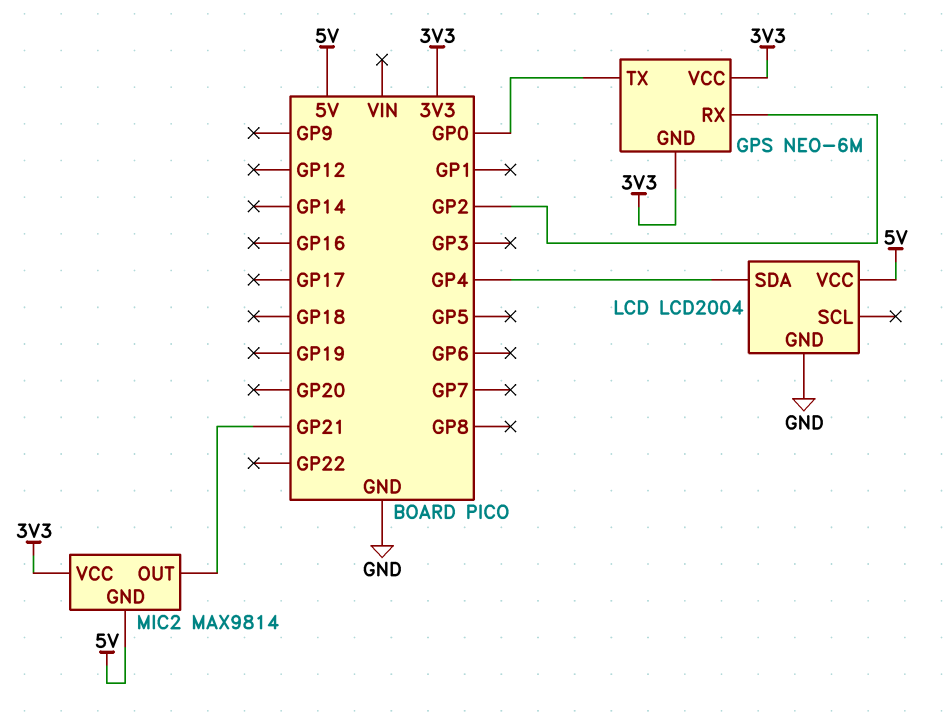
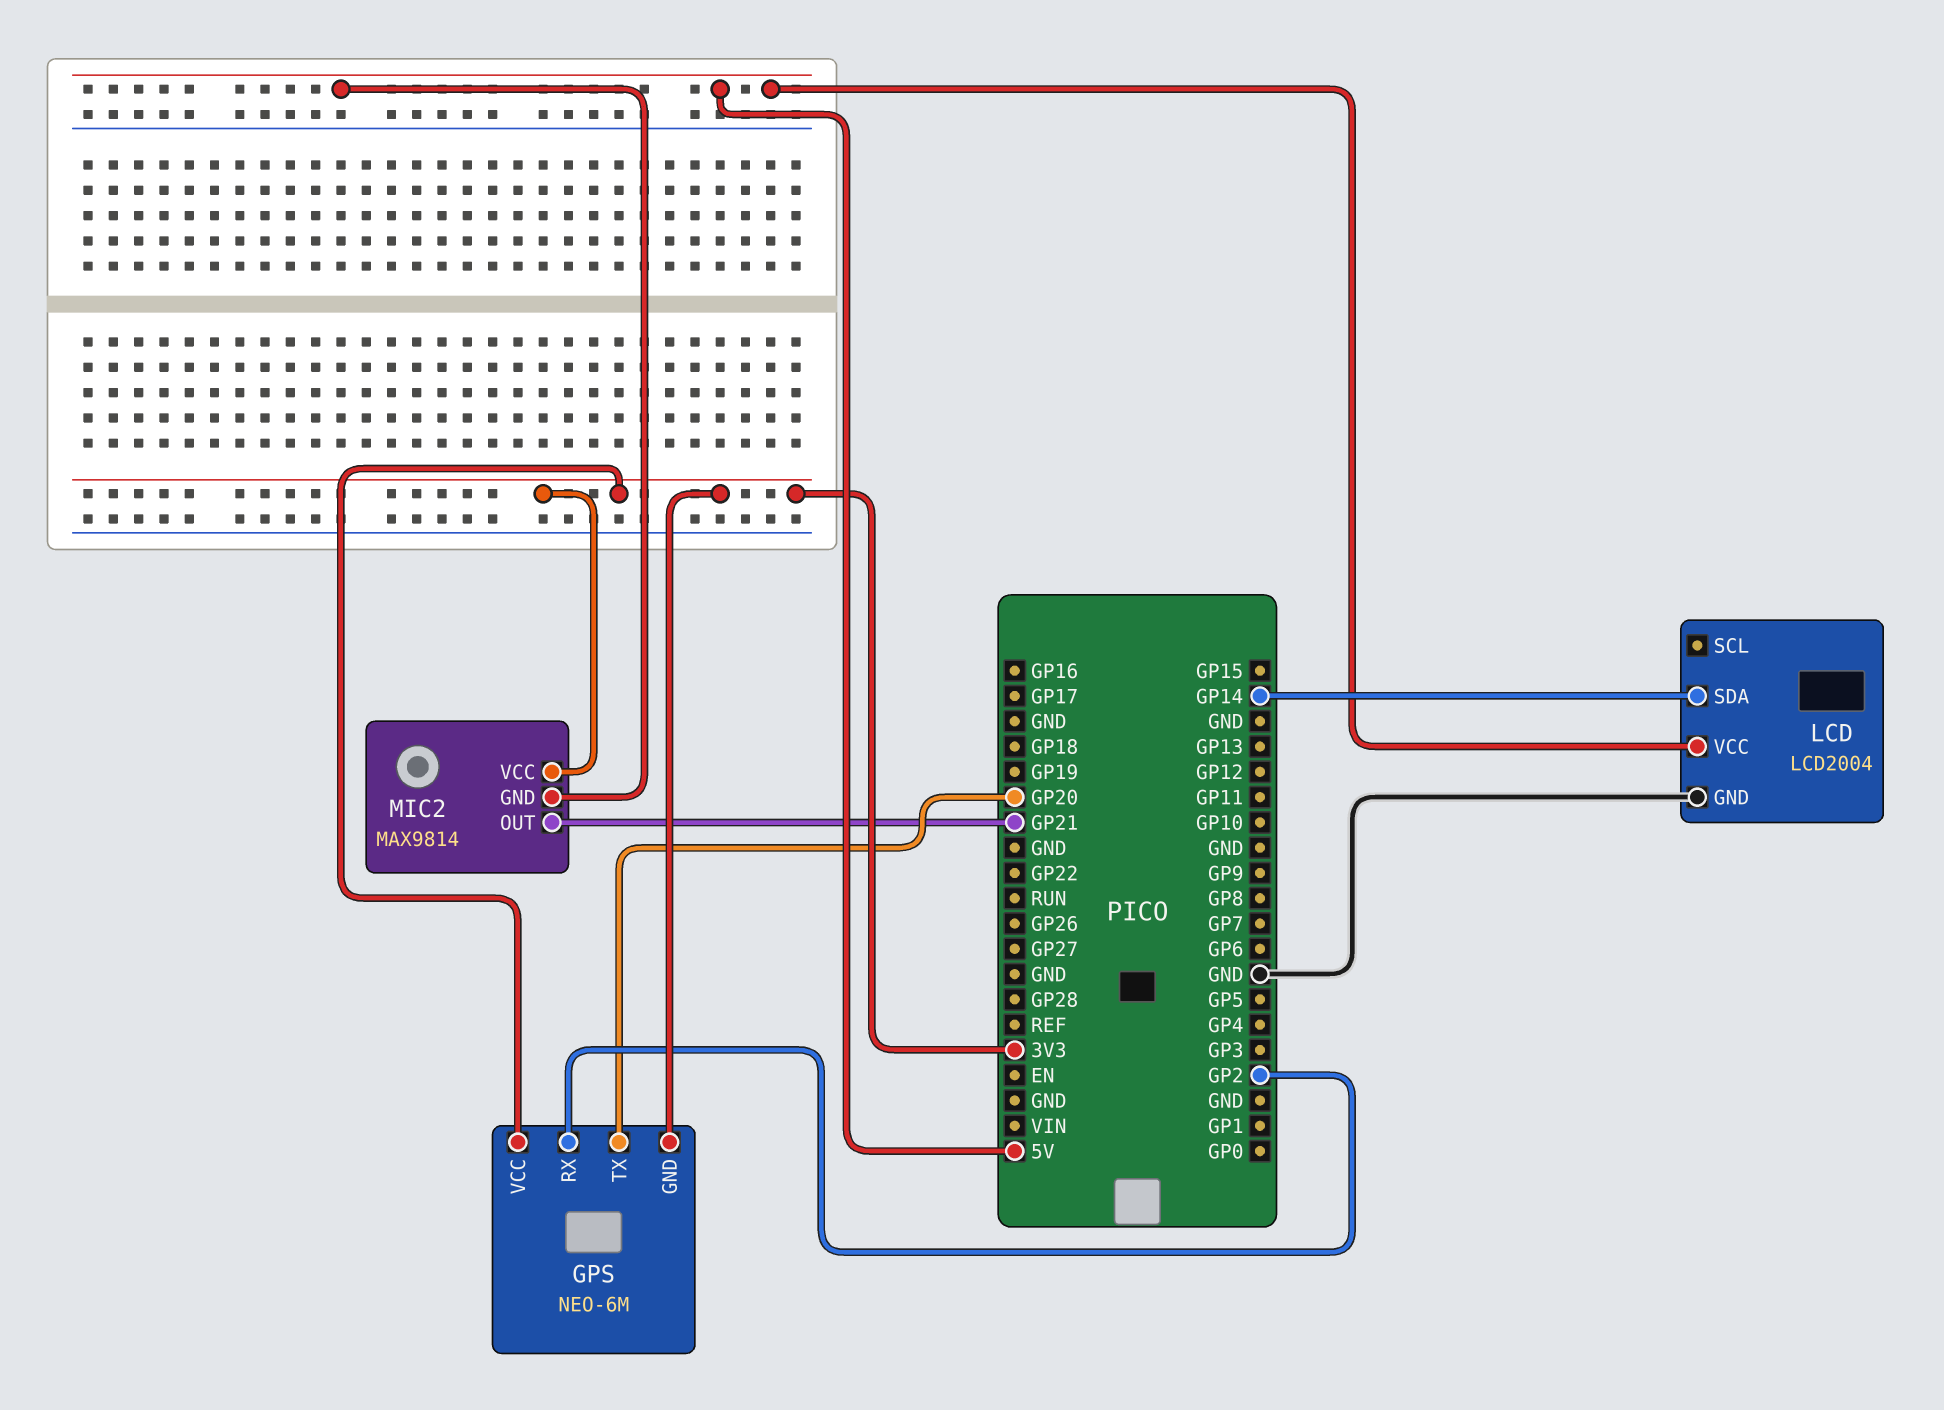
GPS pin TX: GP0 -> GP20
LCD pin SDA: GP4 -> GP14

